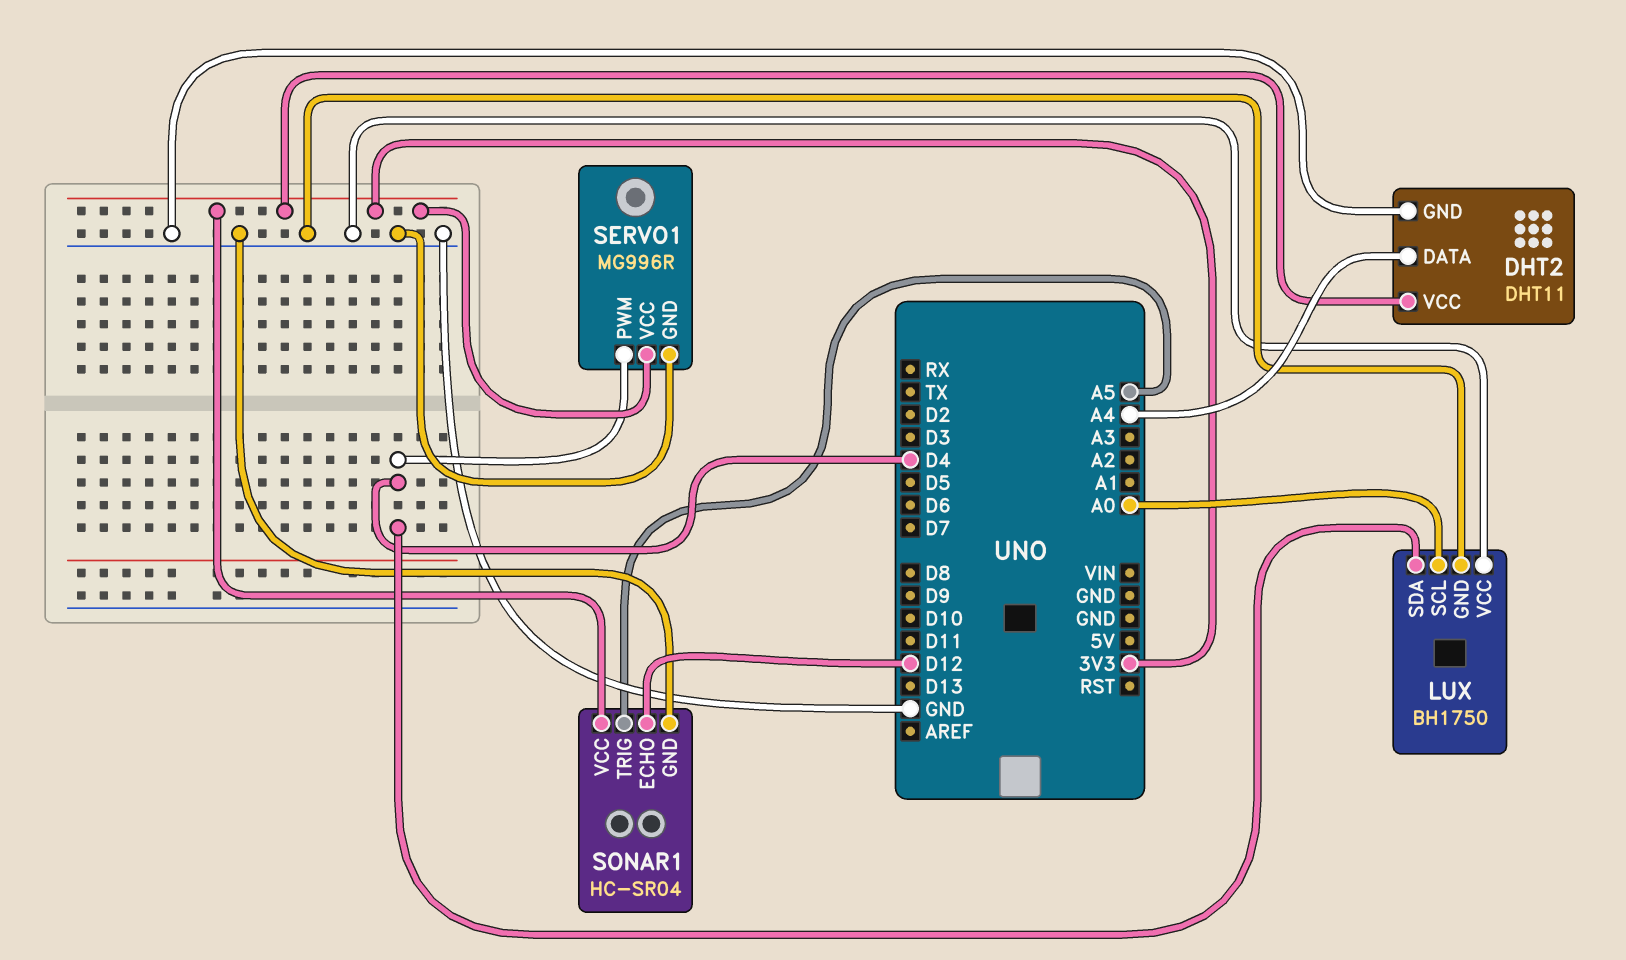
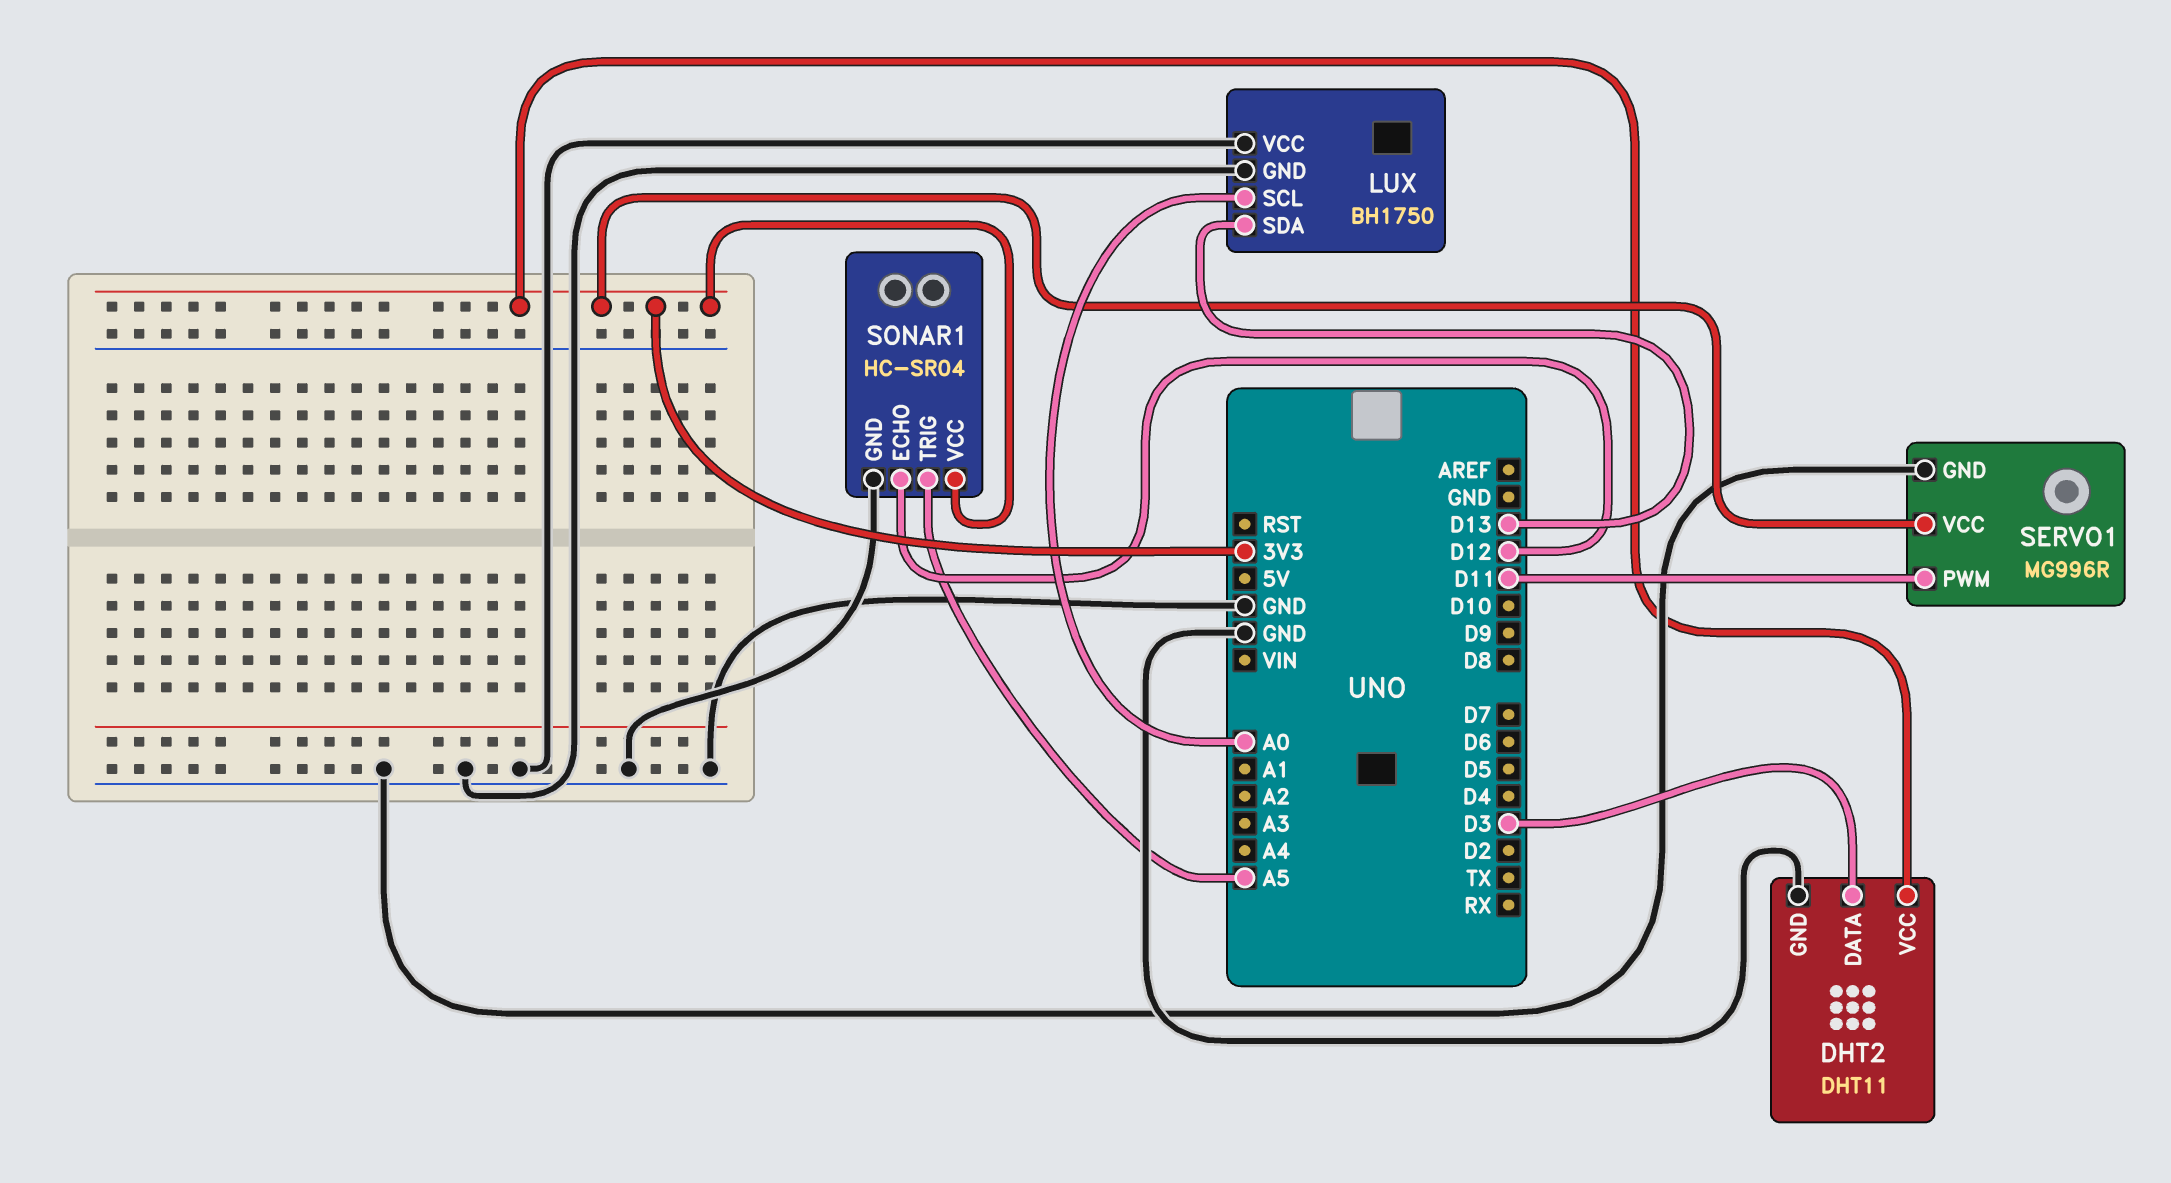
DHT2 pin DATA: A4 -> D3
LUX pin SDA: D4 -> D13
SERVO1 pin PWM: D4 -> D11

